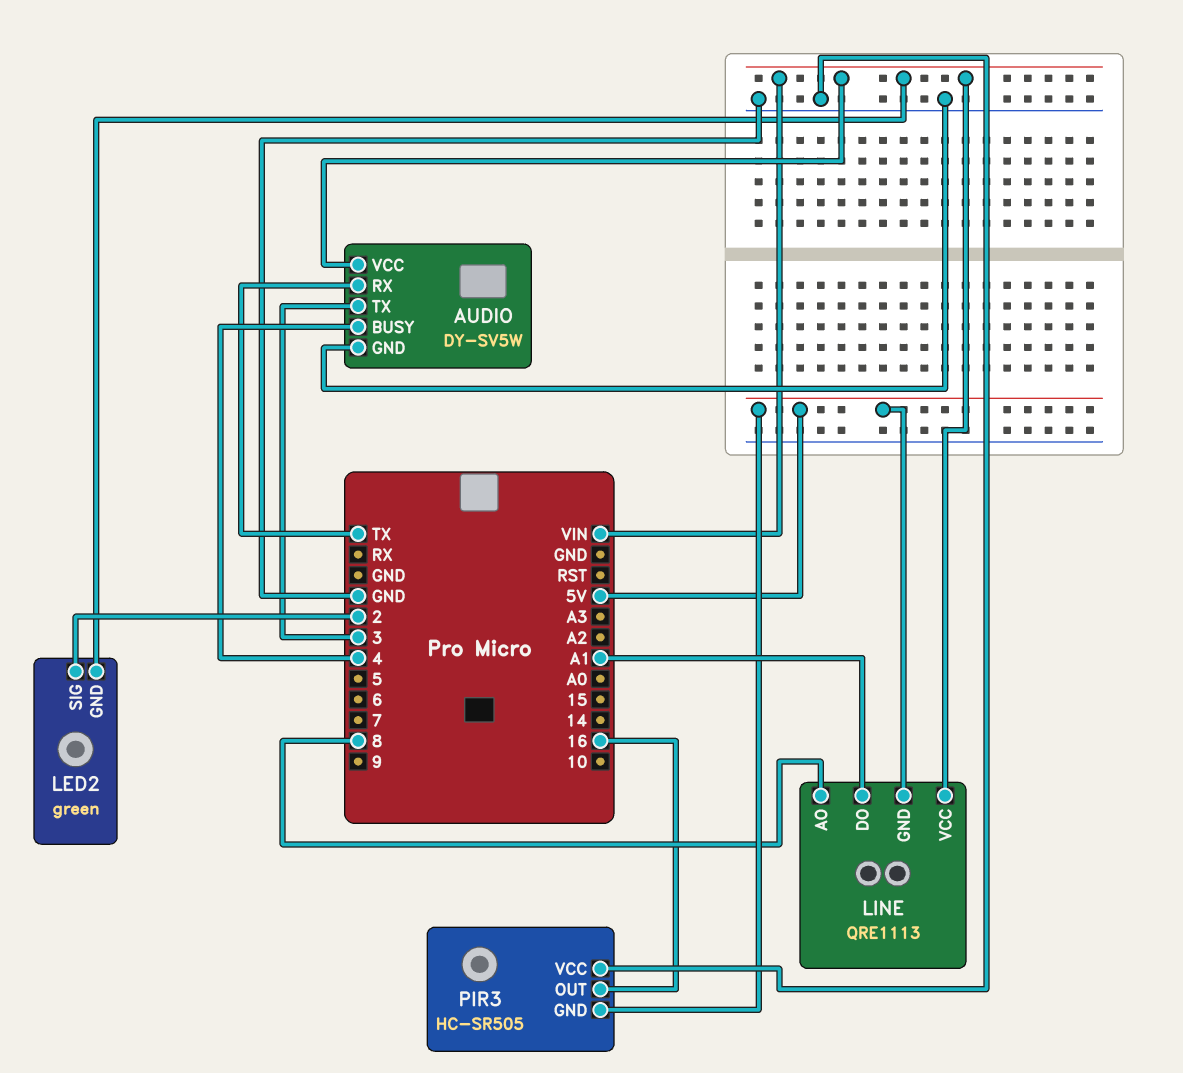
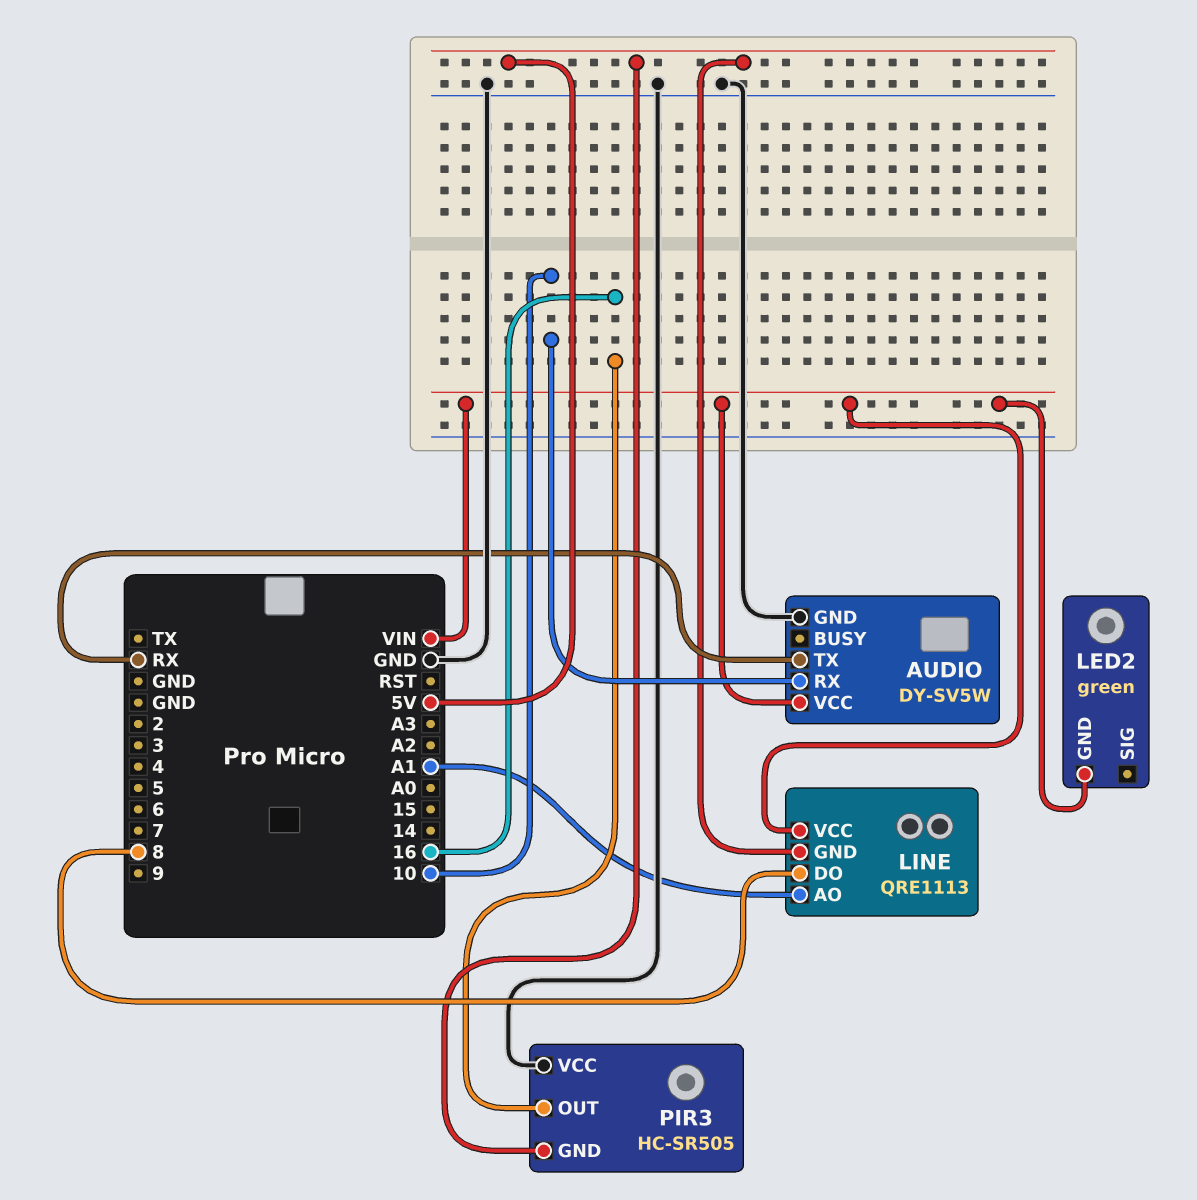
AUDIO pin BUSY: 4 -> none
AUDIO pin RX: TX -> 10
AUDIO pin TX: 3 -> RX
LED2 pin SIG: 2 -> none
LINE pin AO: 8 -> A1
LINE pin DO: A1 -> 8

